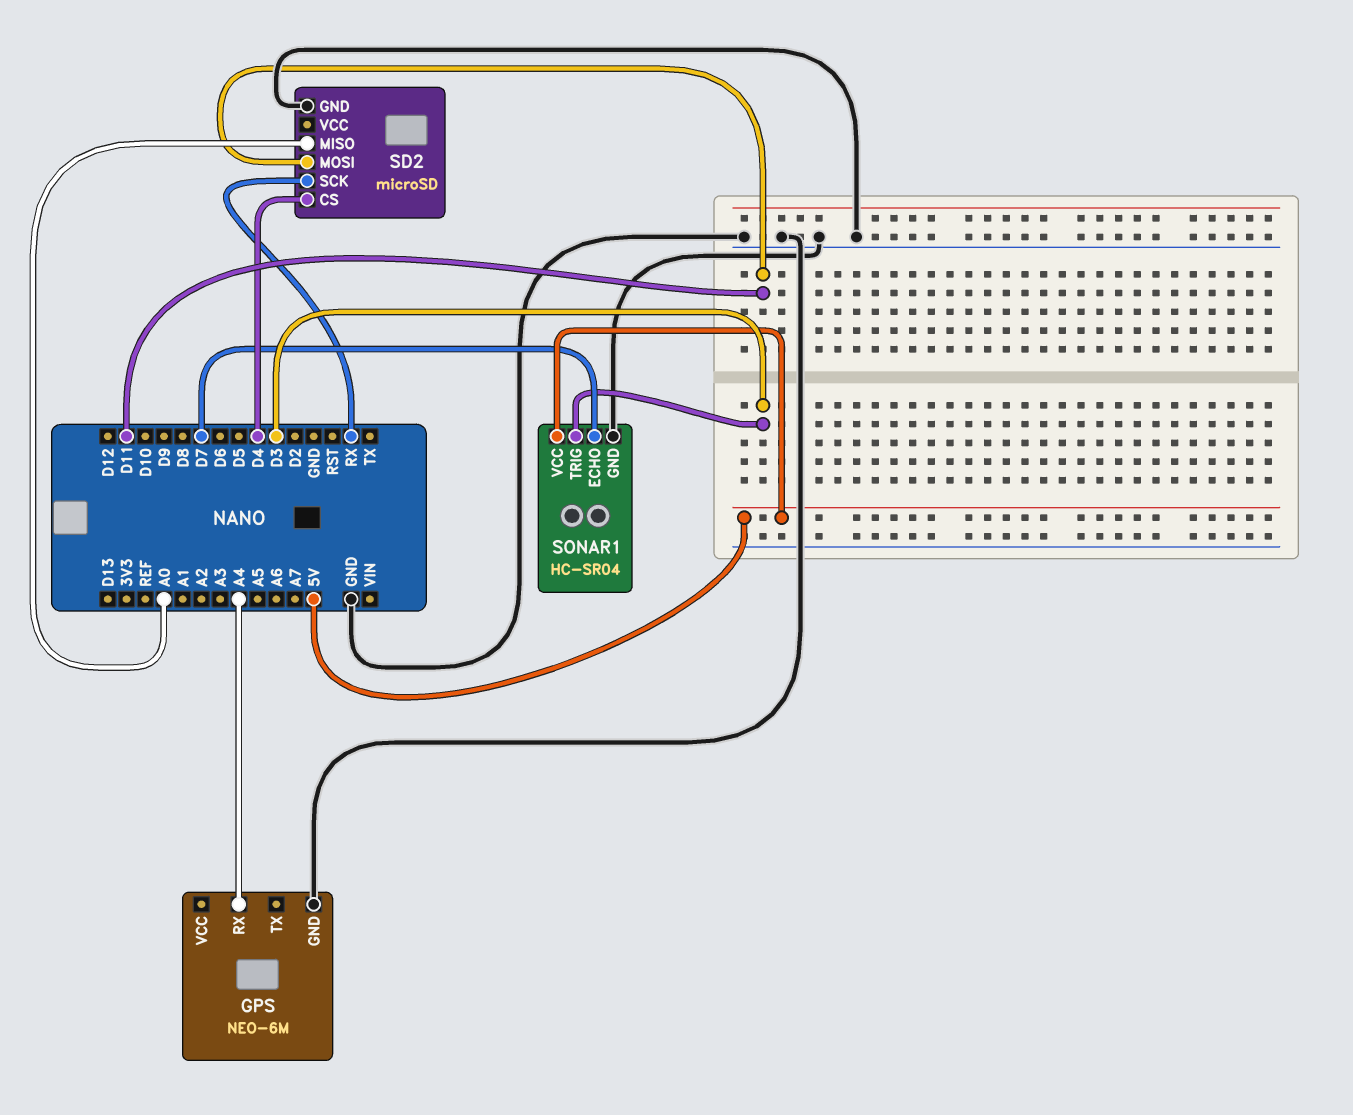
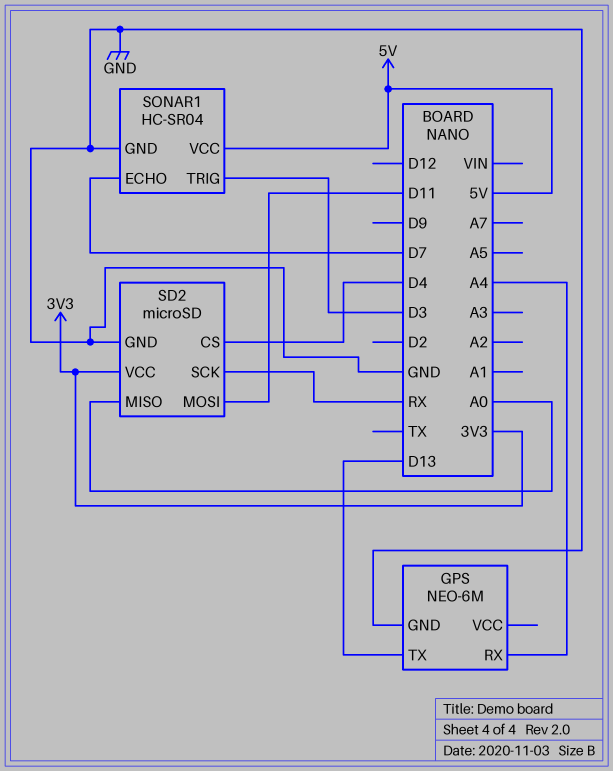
GPS pin TX: none -> D13
SD2 pin VCC: none -> 3V3

